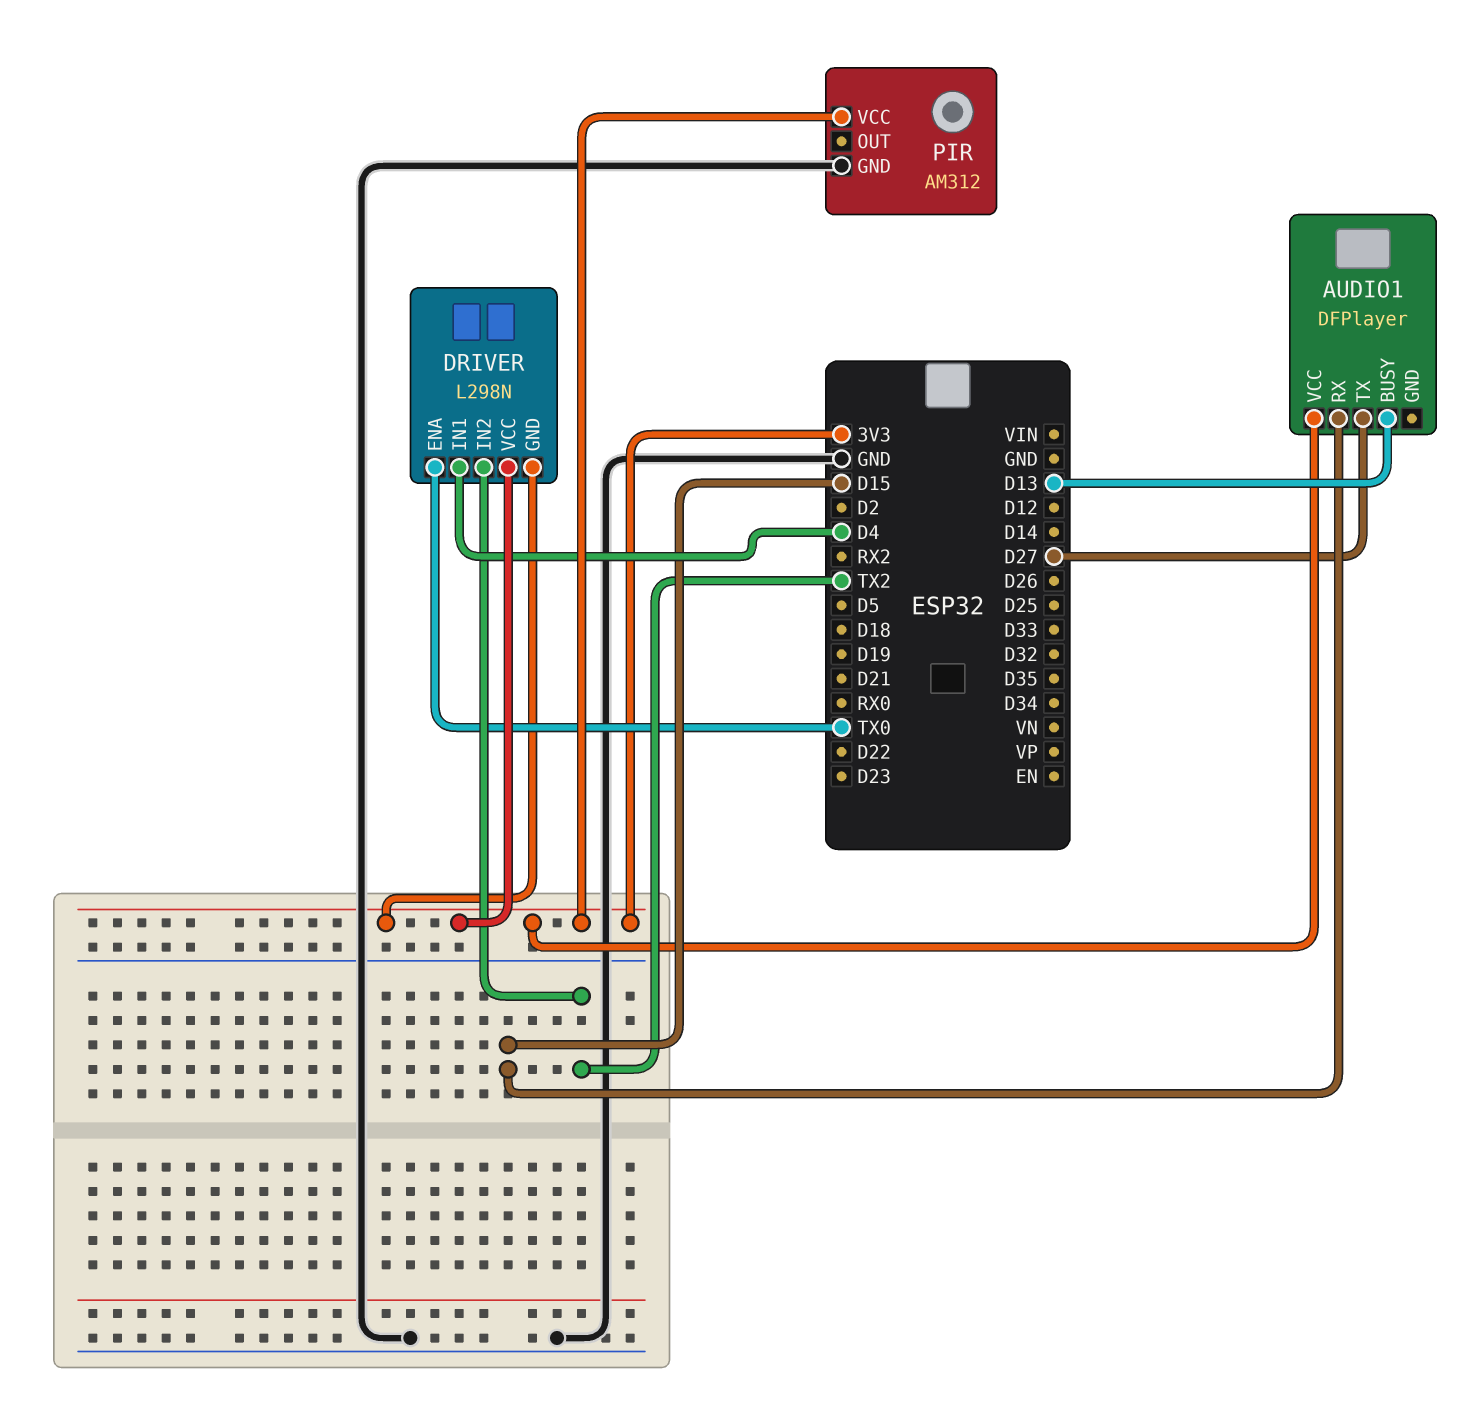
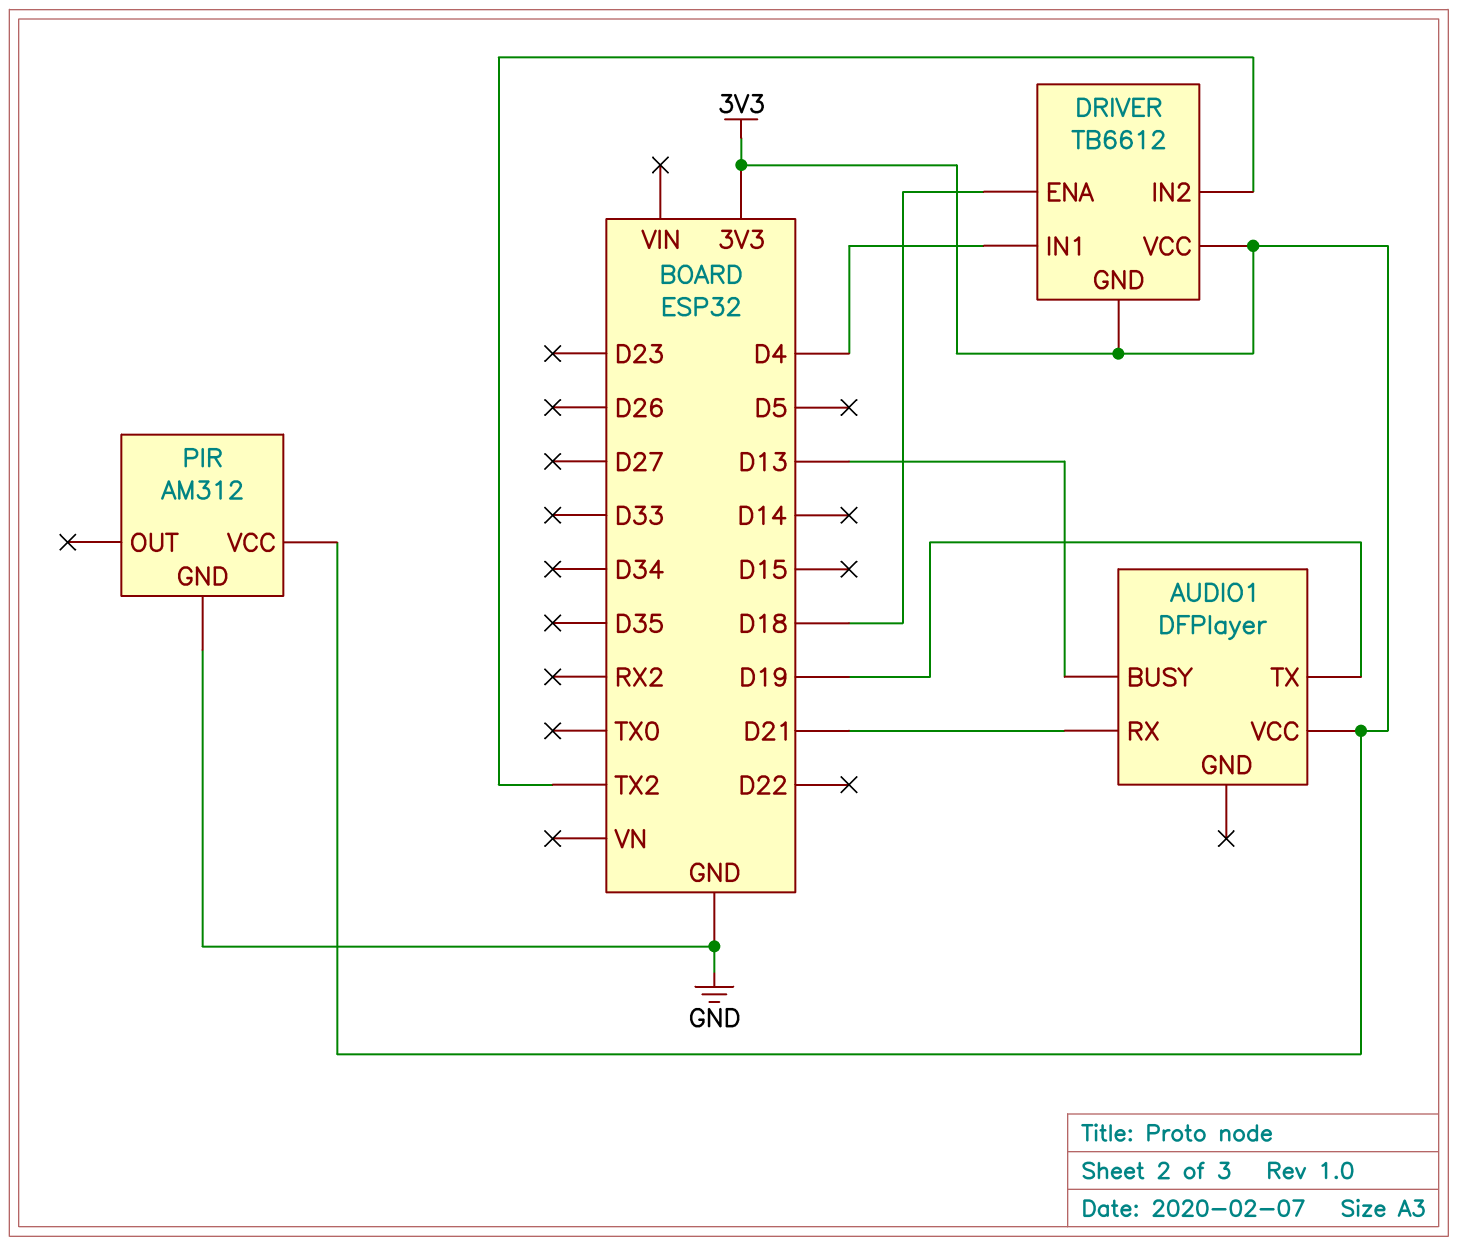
AUDIO1 pin RX: D15 -> D21
AUDIO1 pin TX: D27 -> D19
DRIVER: L298N -> TB6612
DRIVER pin ENA: TX0 -> D18

